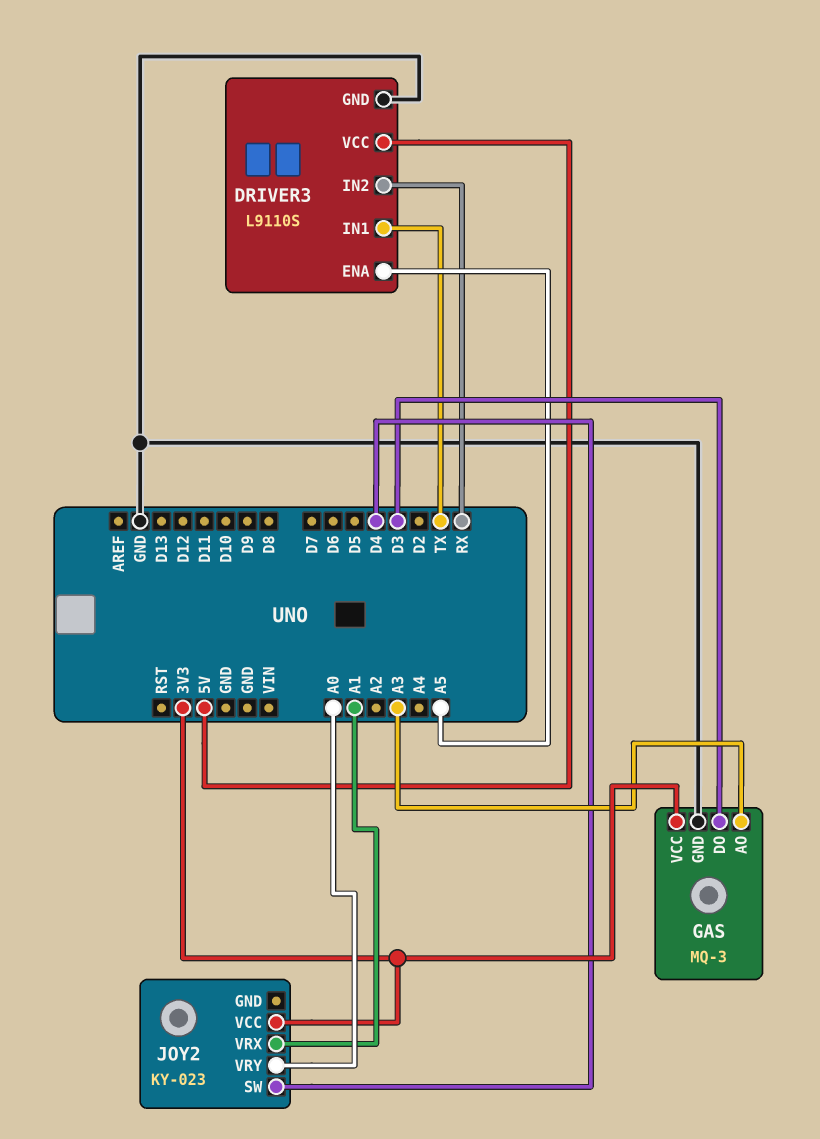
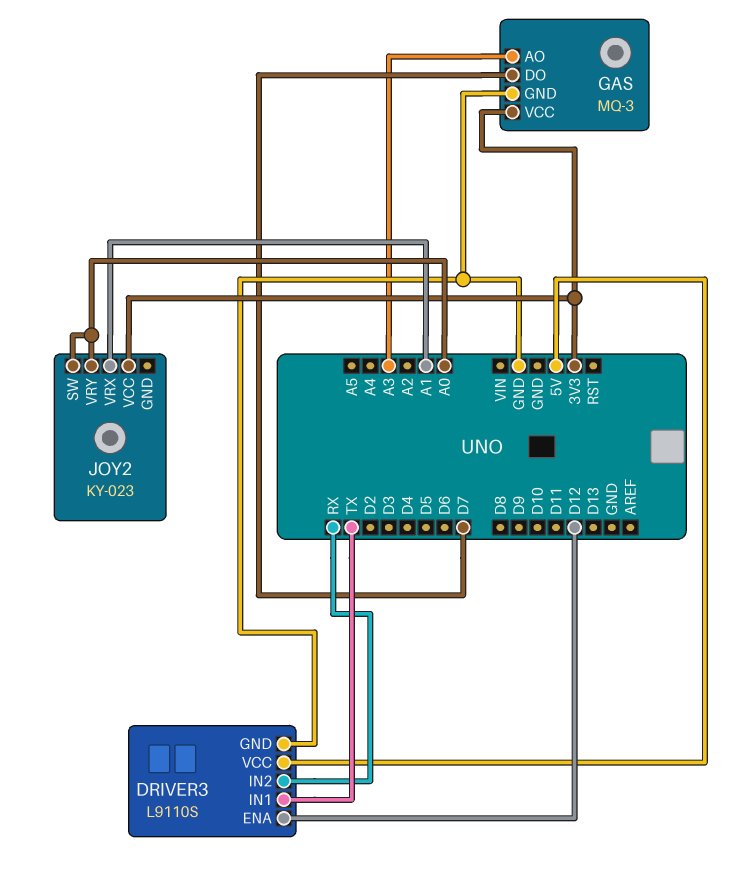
DRIVER3 pin ENA: A5 -> D12
GAS pin DO: D3 -> D7
JOY2 pin SW: D4 -> A0

